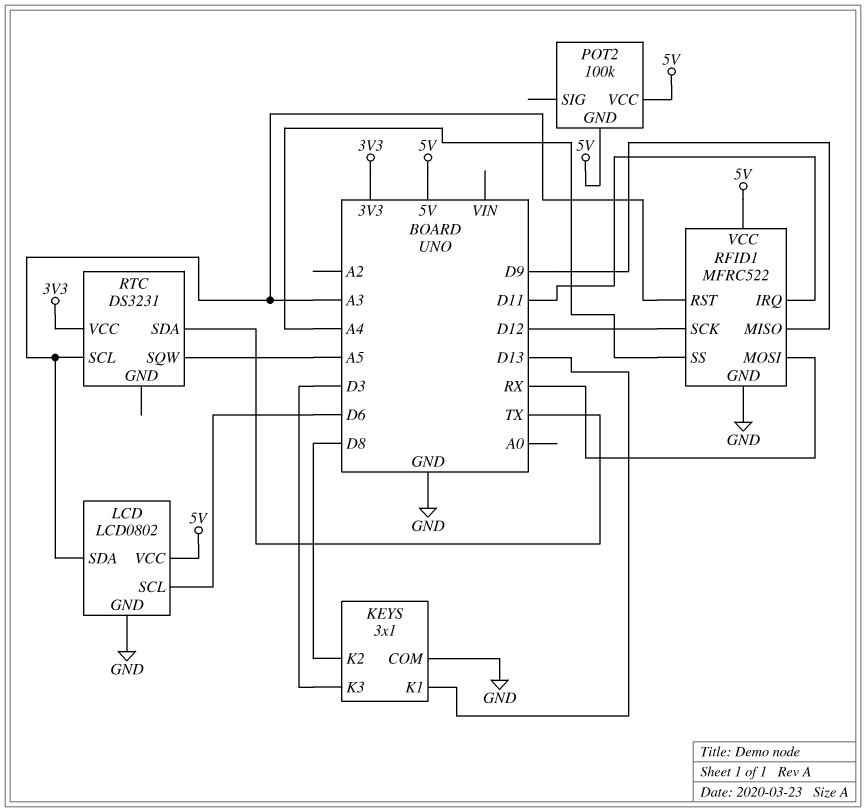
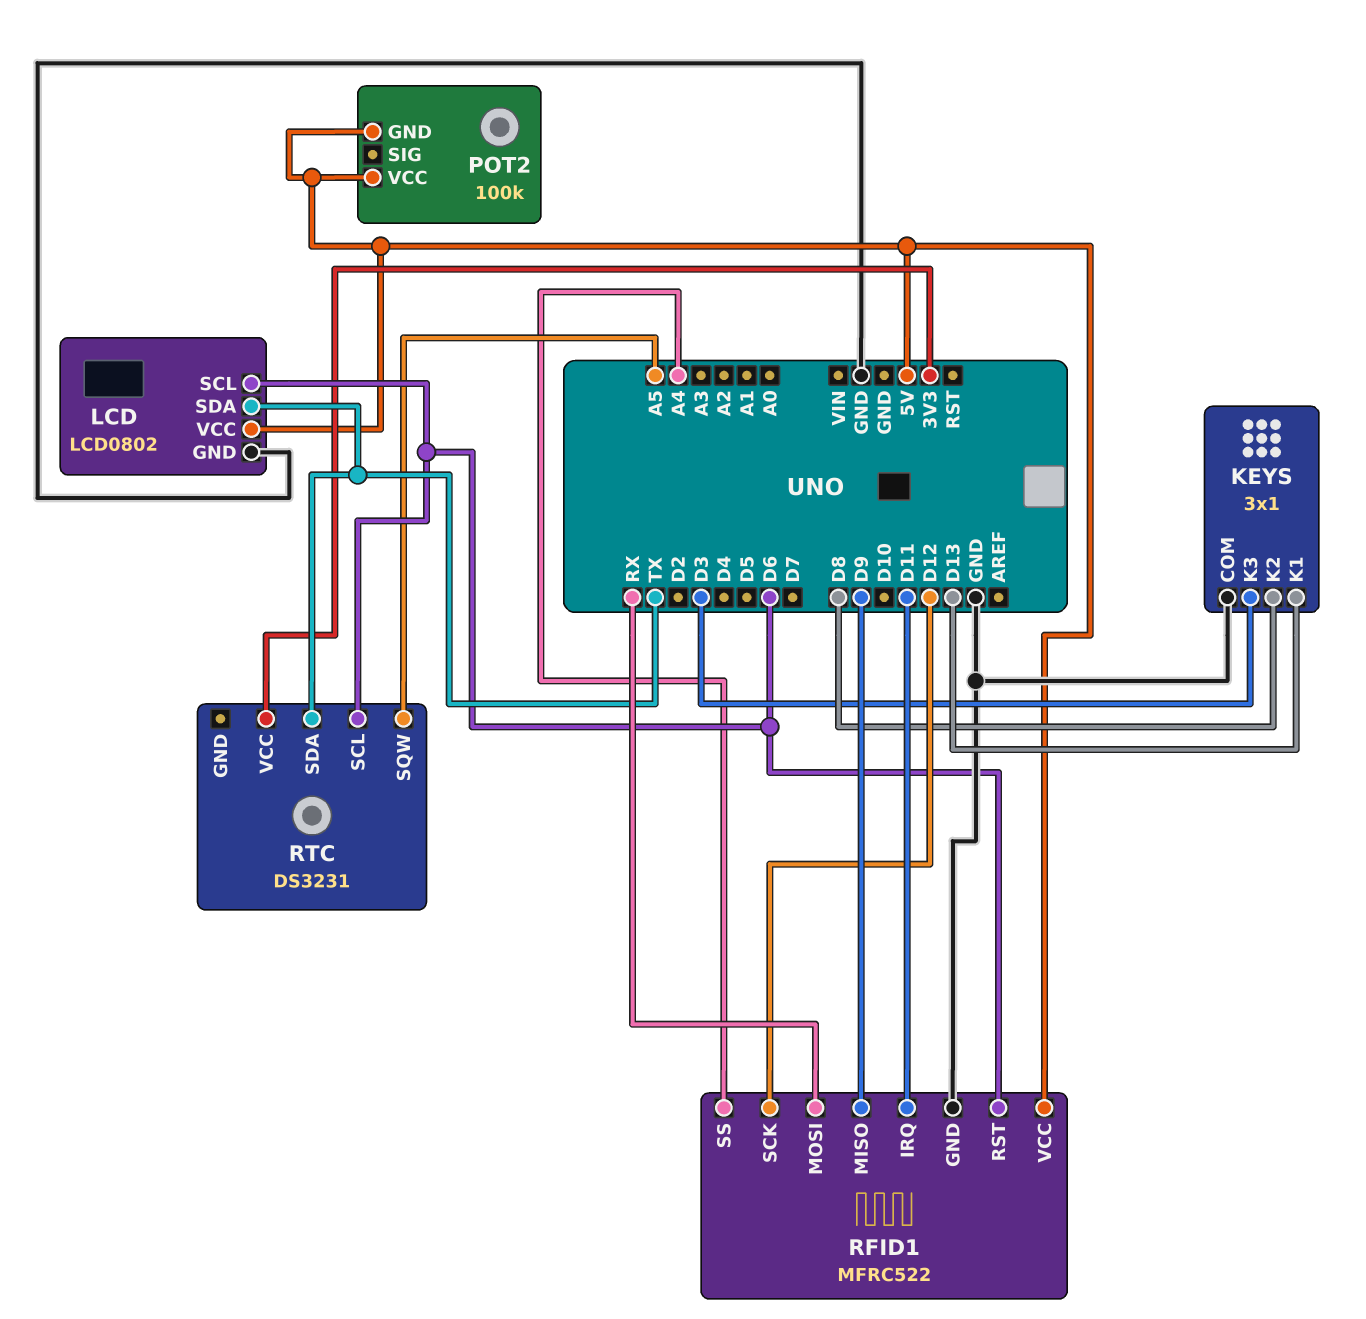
LCD pin SDA: A3 -> TX
RFID1 pin RST: A3 -> D6
RTC pin SCL: A3 -> D6

